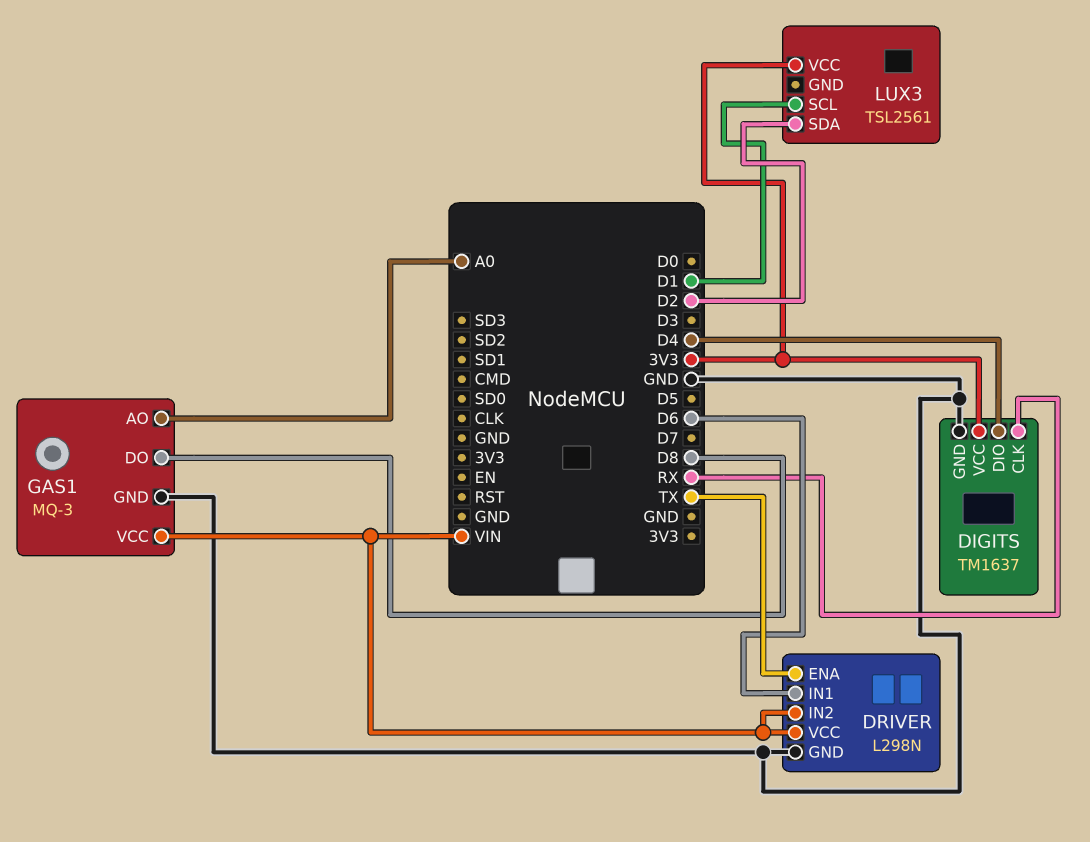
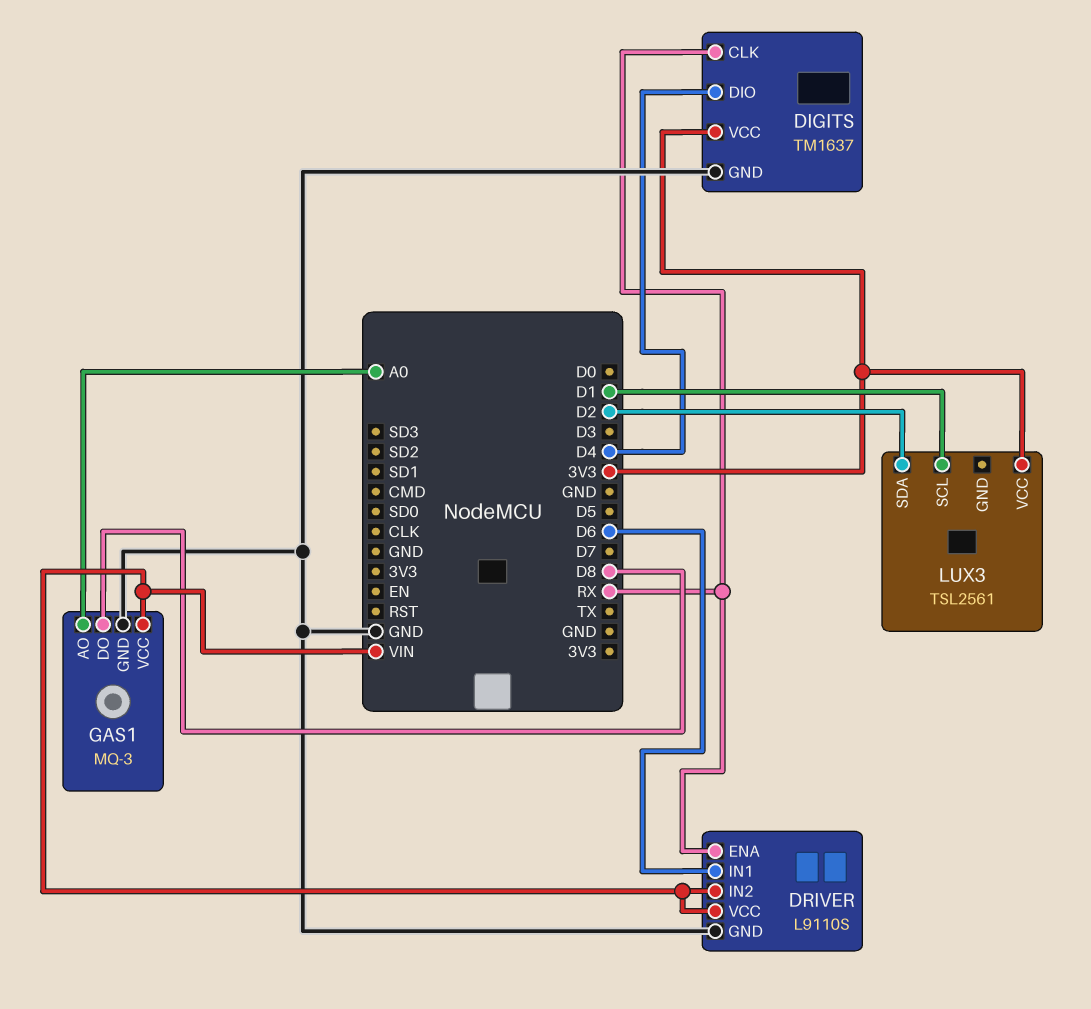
DRIVER: L298N -> L9110S
DRIVER pin ENA: TX -> RX

